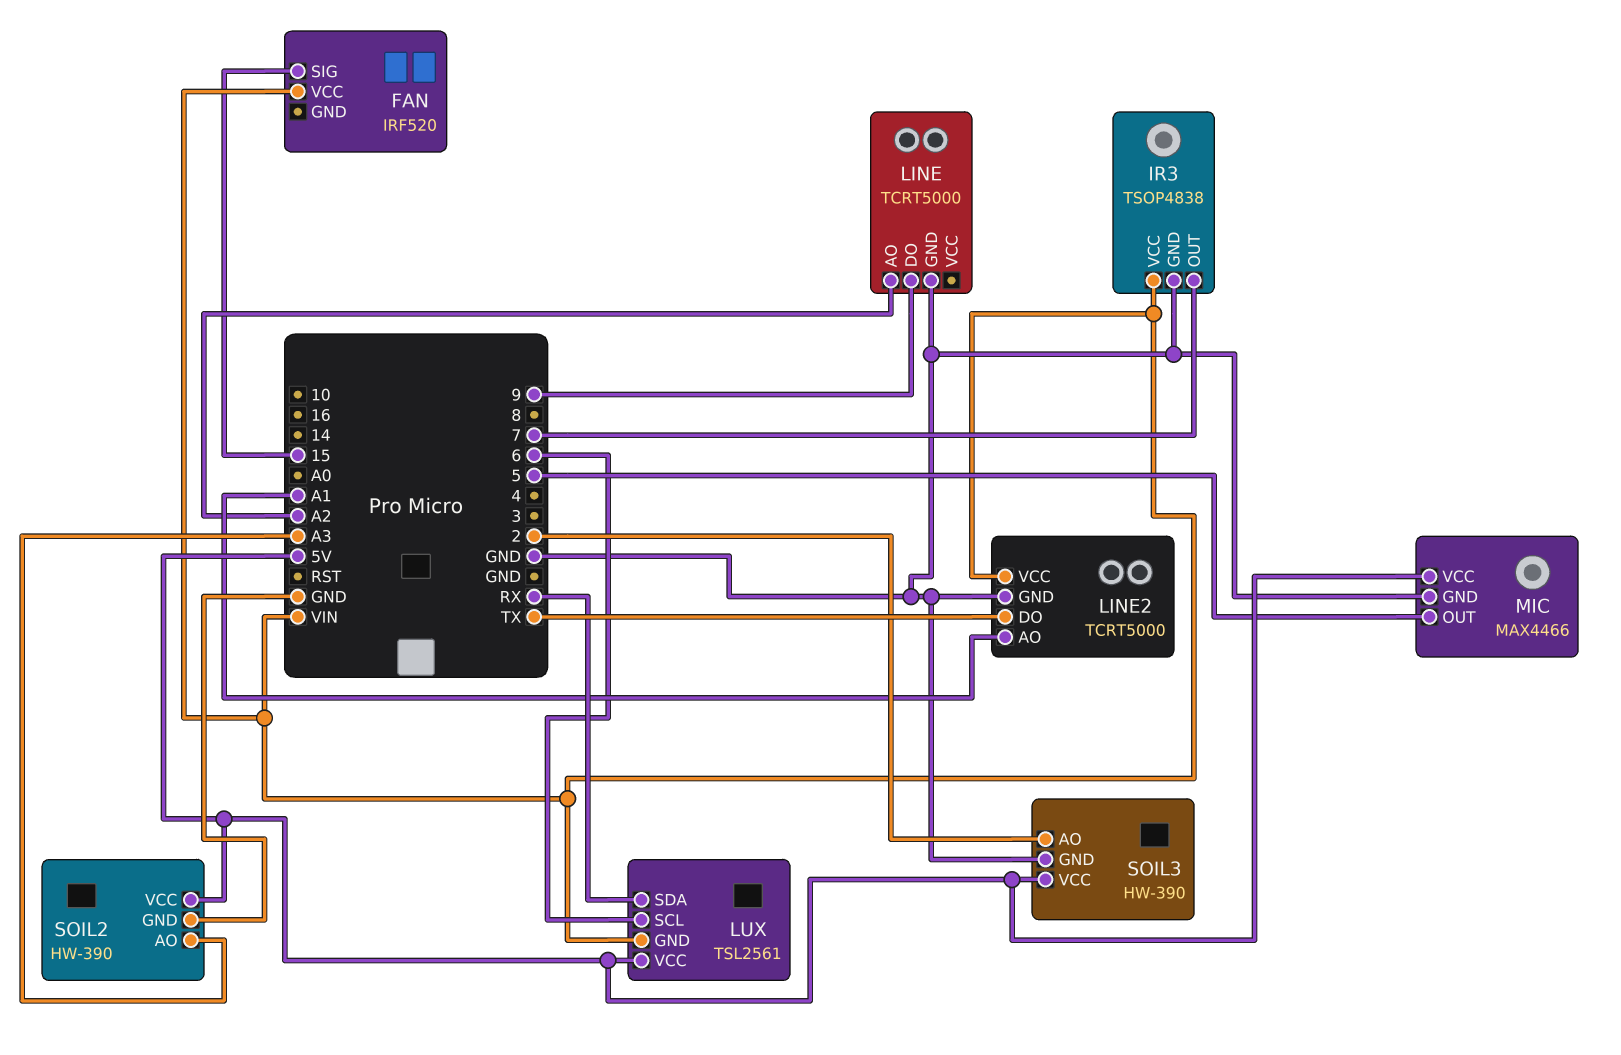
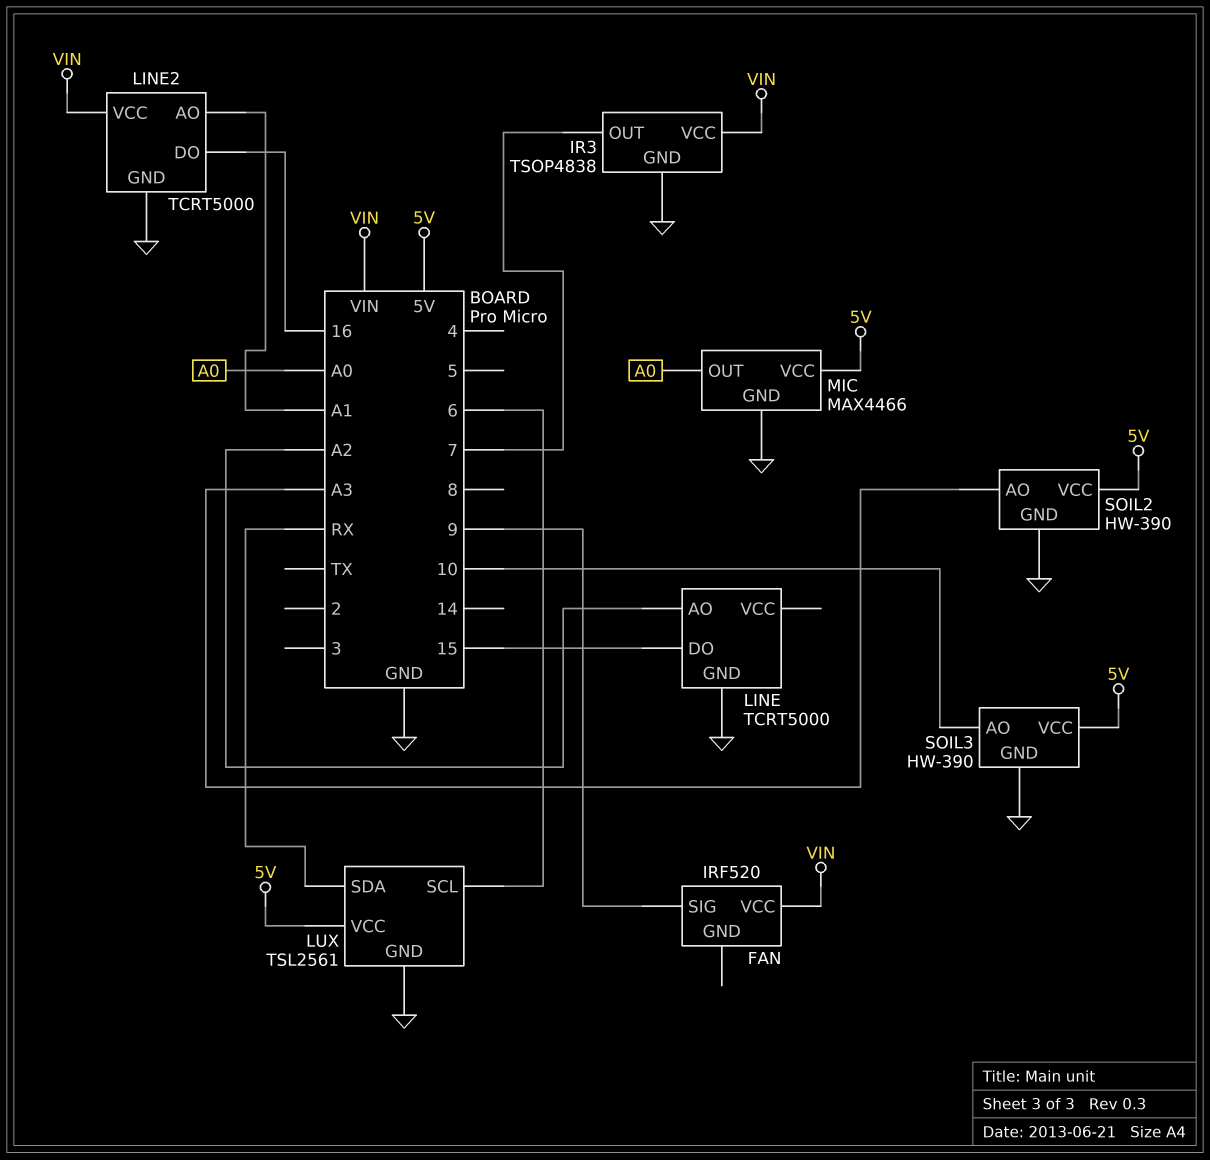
FAN pin SIG: 15 -> 9
LINE pin DO: 9 -> 15
LINE2 pin DO: TX -> 16
LUX pin GND: VIN -> GND
MIC pin OUT: 5 -> A0
SOIL3 pin AO: 2 -> 10

